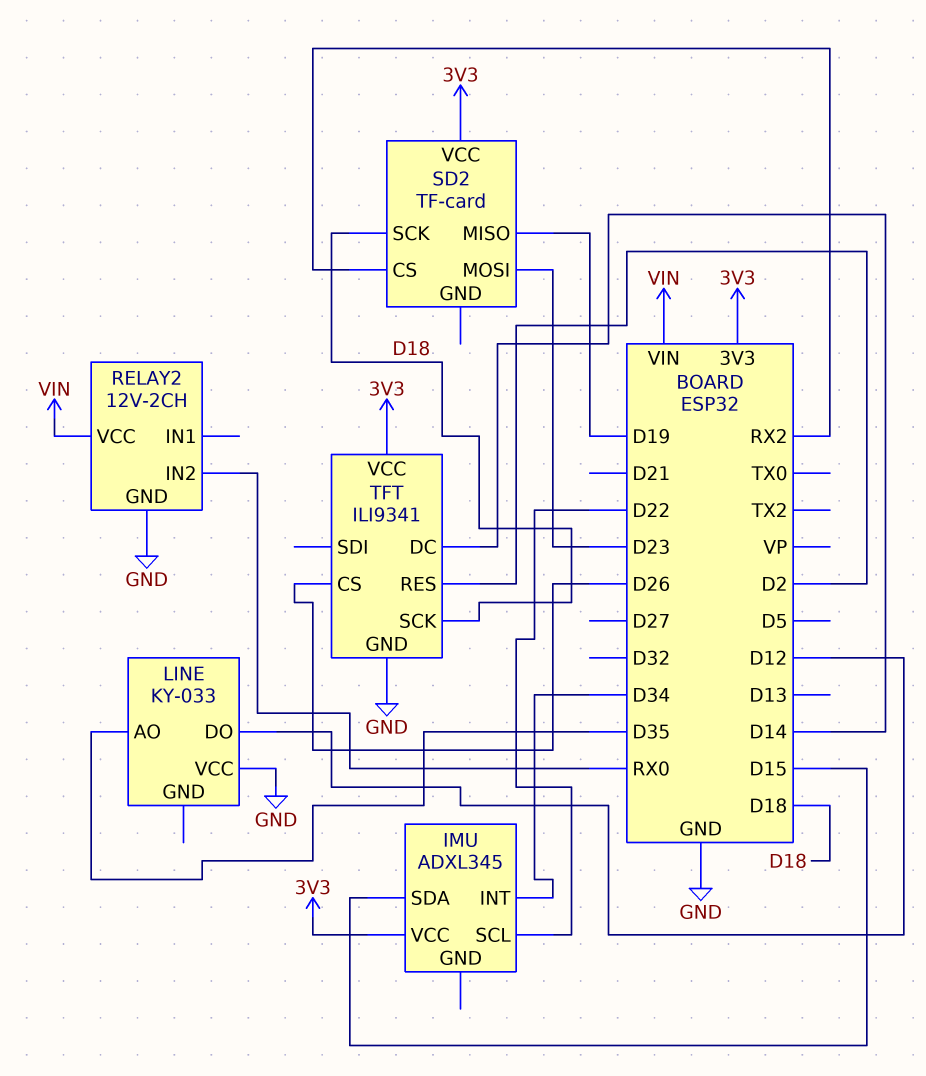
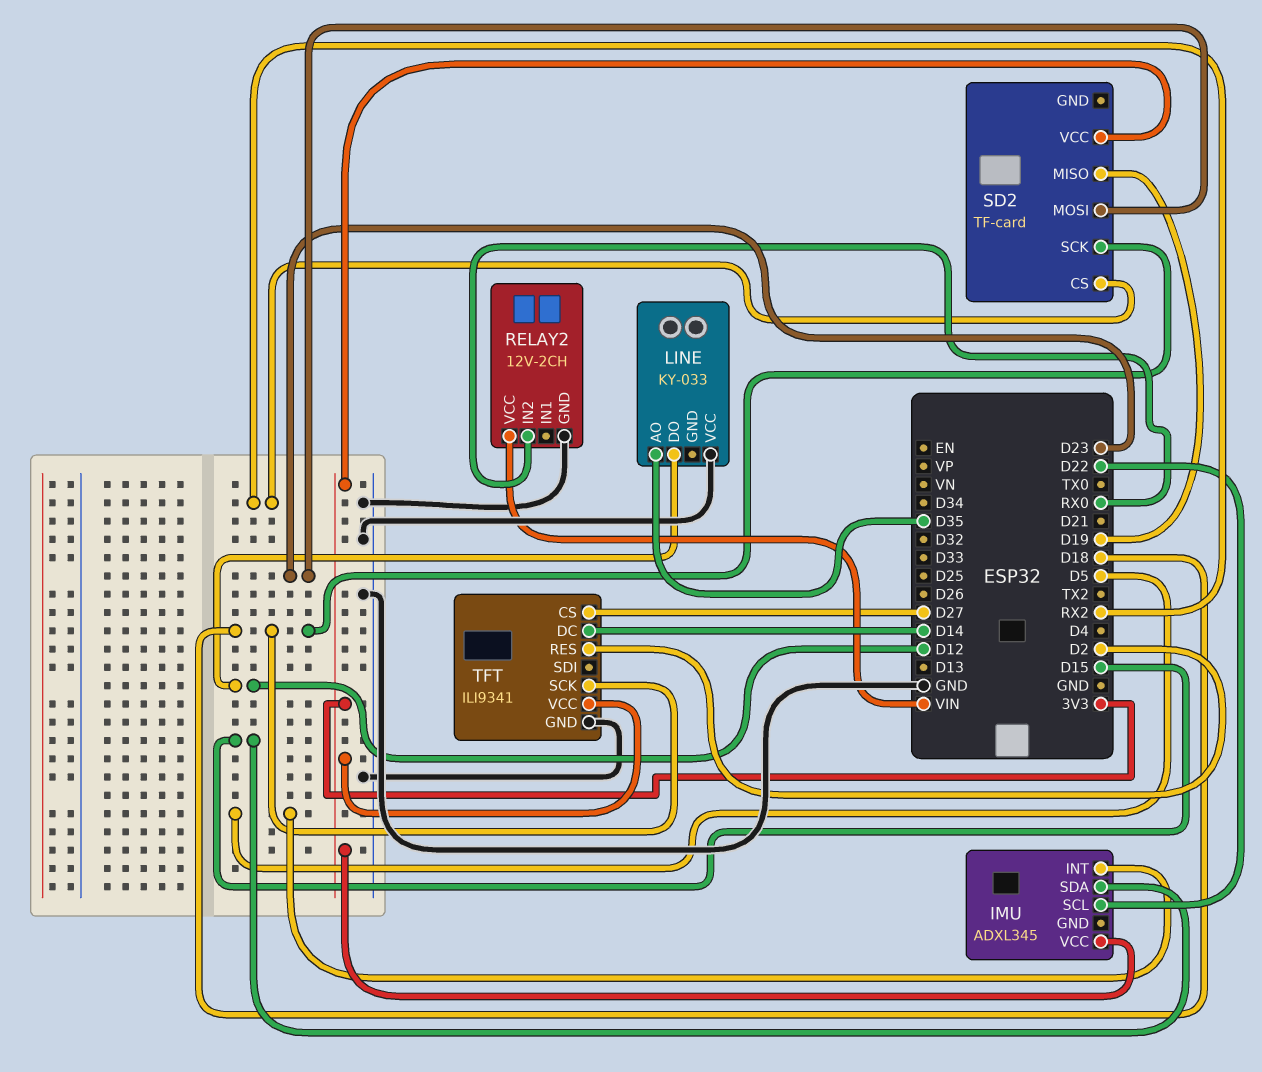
IMU pin INT: D34 -> D5
TFT pin CS: D26 -> D27

